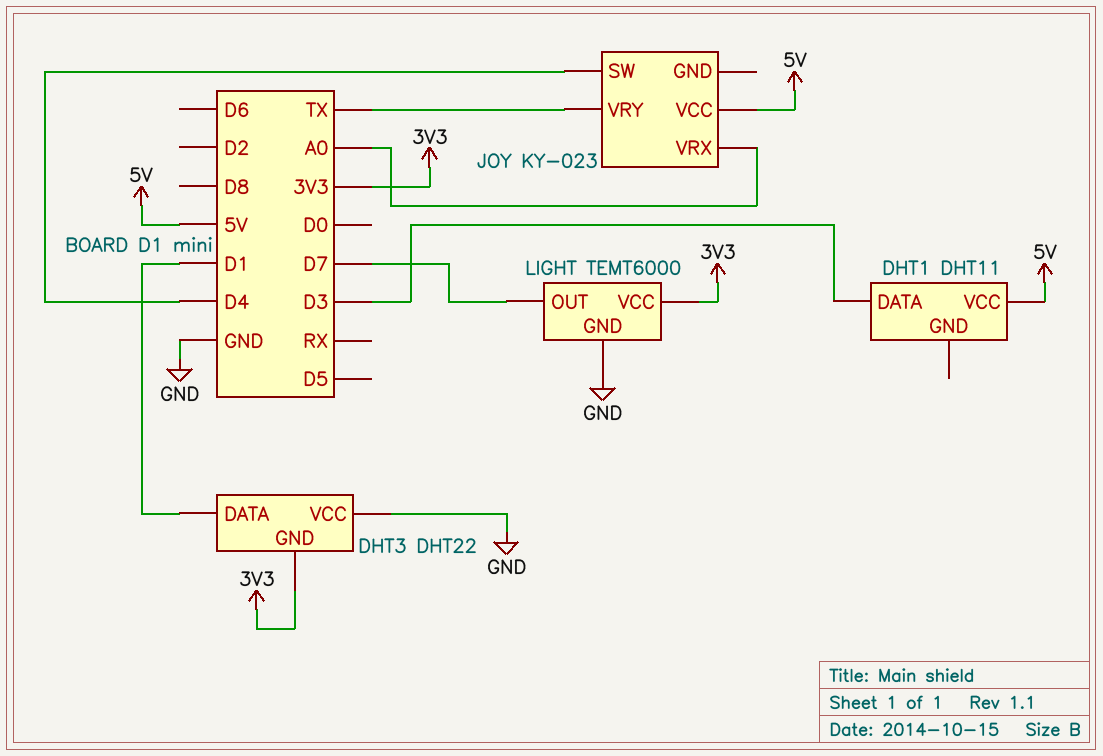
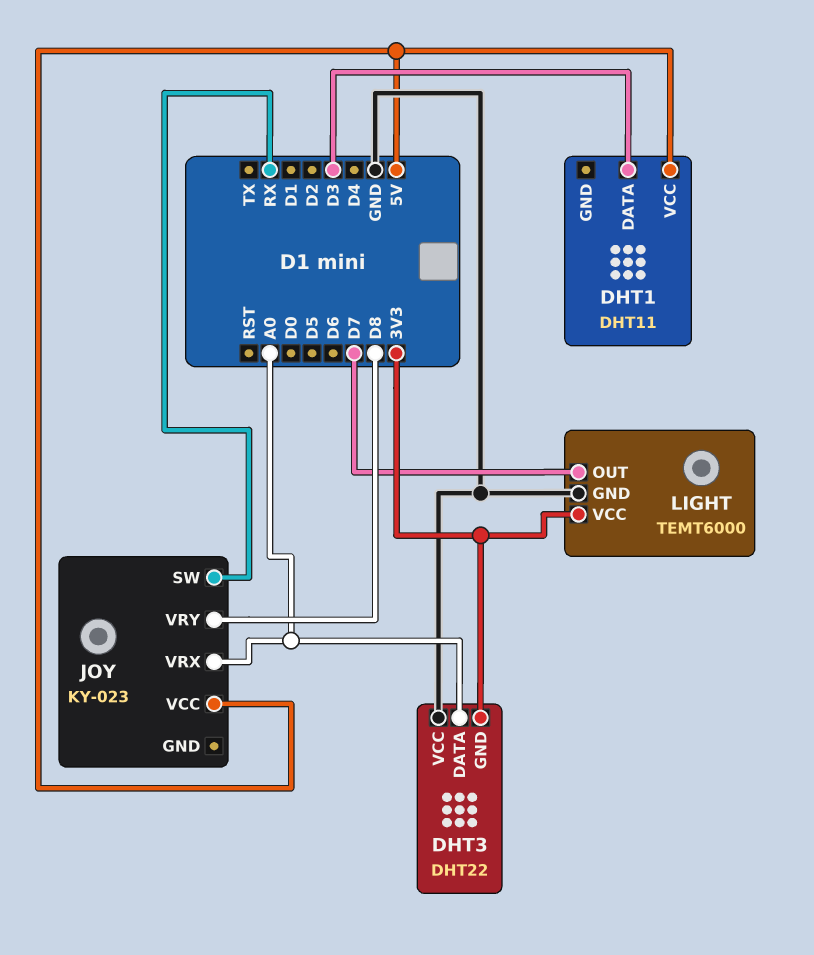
DHT3 pin DATA: D1 -> A0
JOY pin SW: D4 -> RX
JOY pin VRY: TX -> D8

